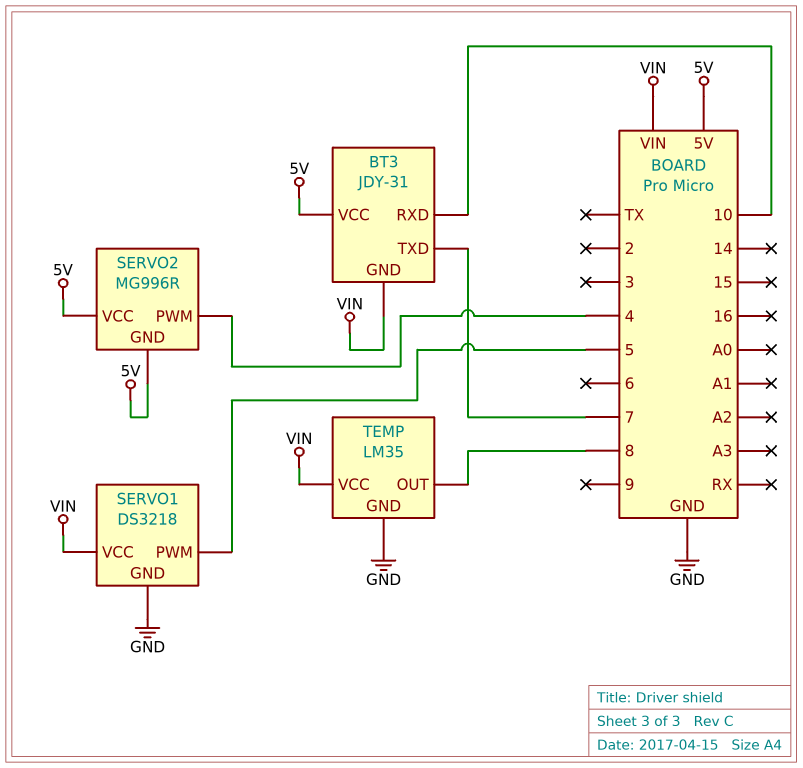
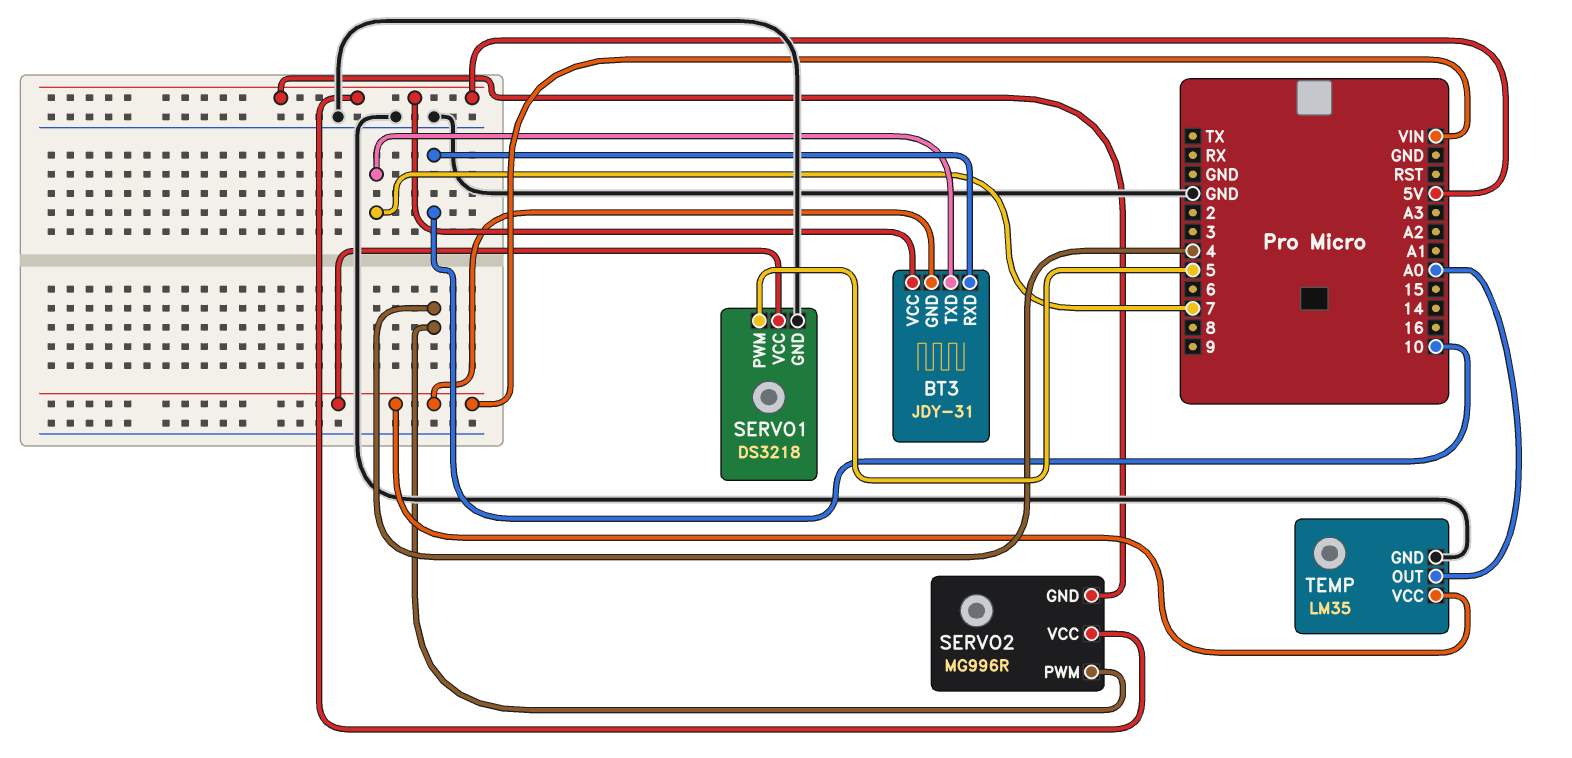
TEMP pin OUT: 8 -> A0

